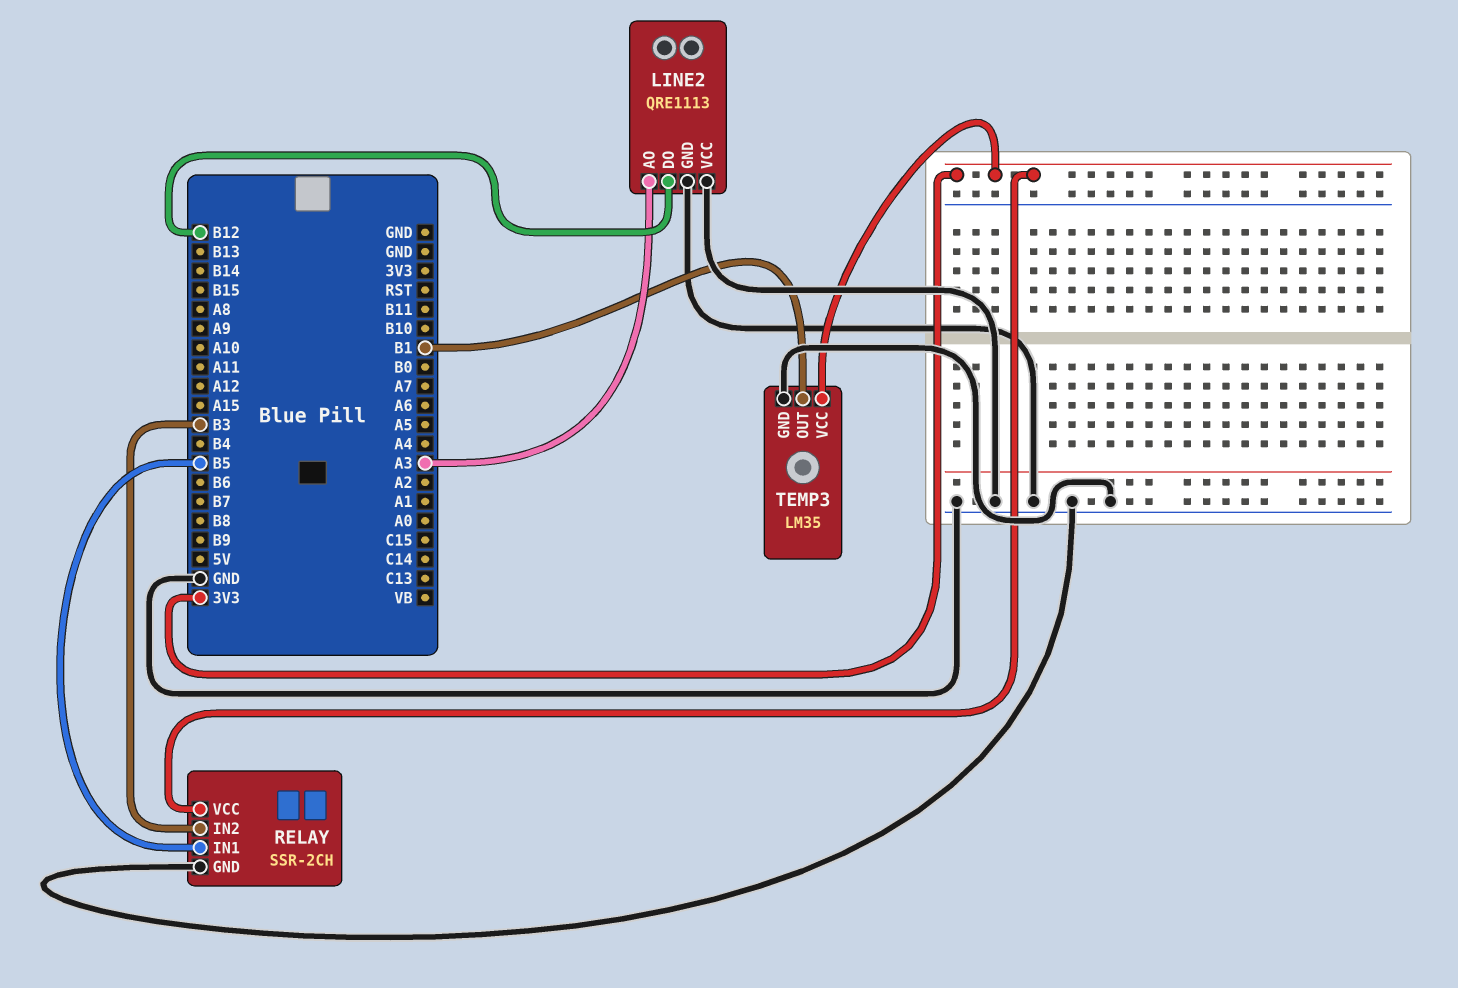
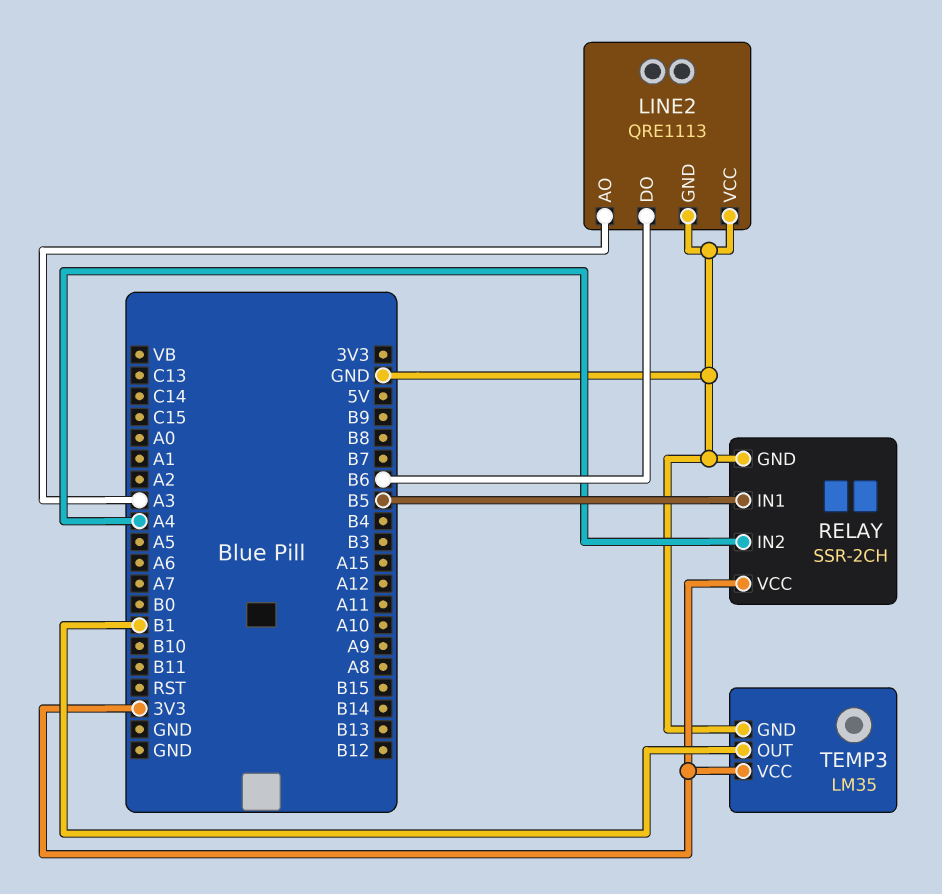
LINE2 pin DO: B12 -> B6
RELAY pin IN2: B3 -> A4

